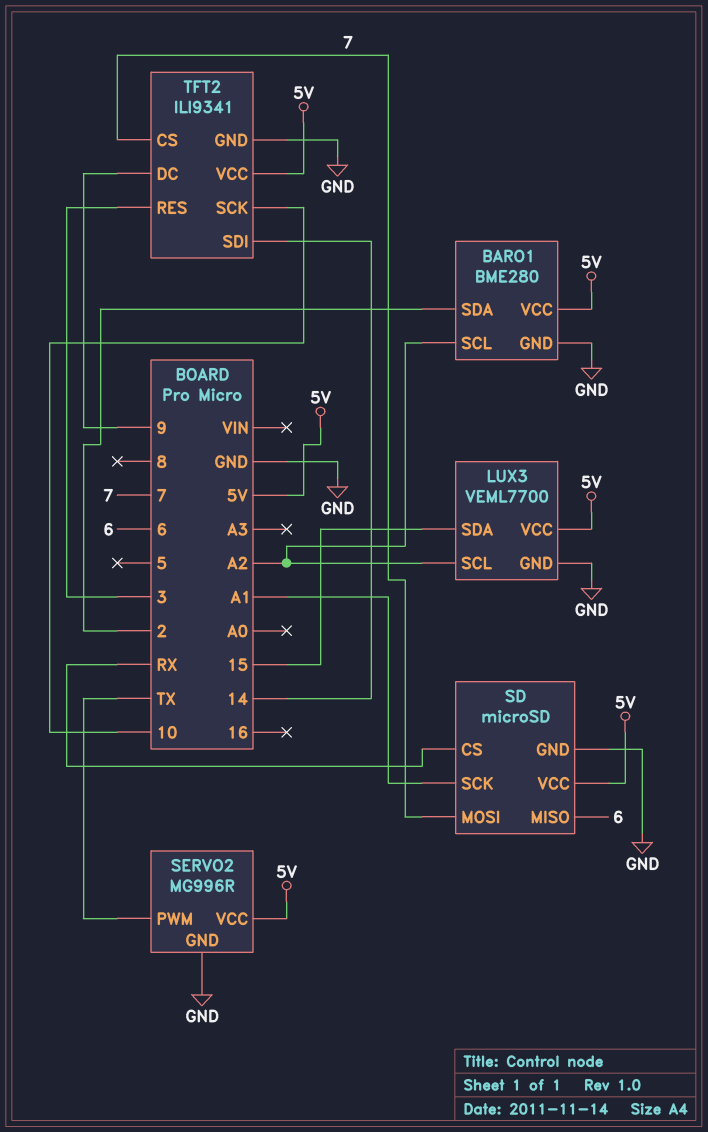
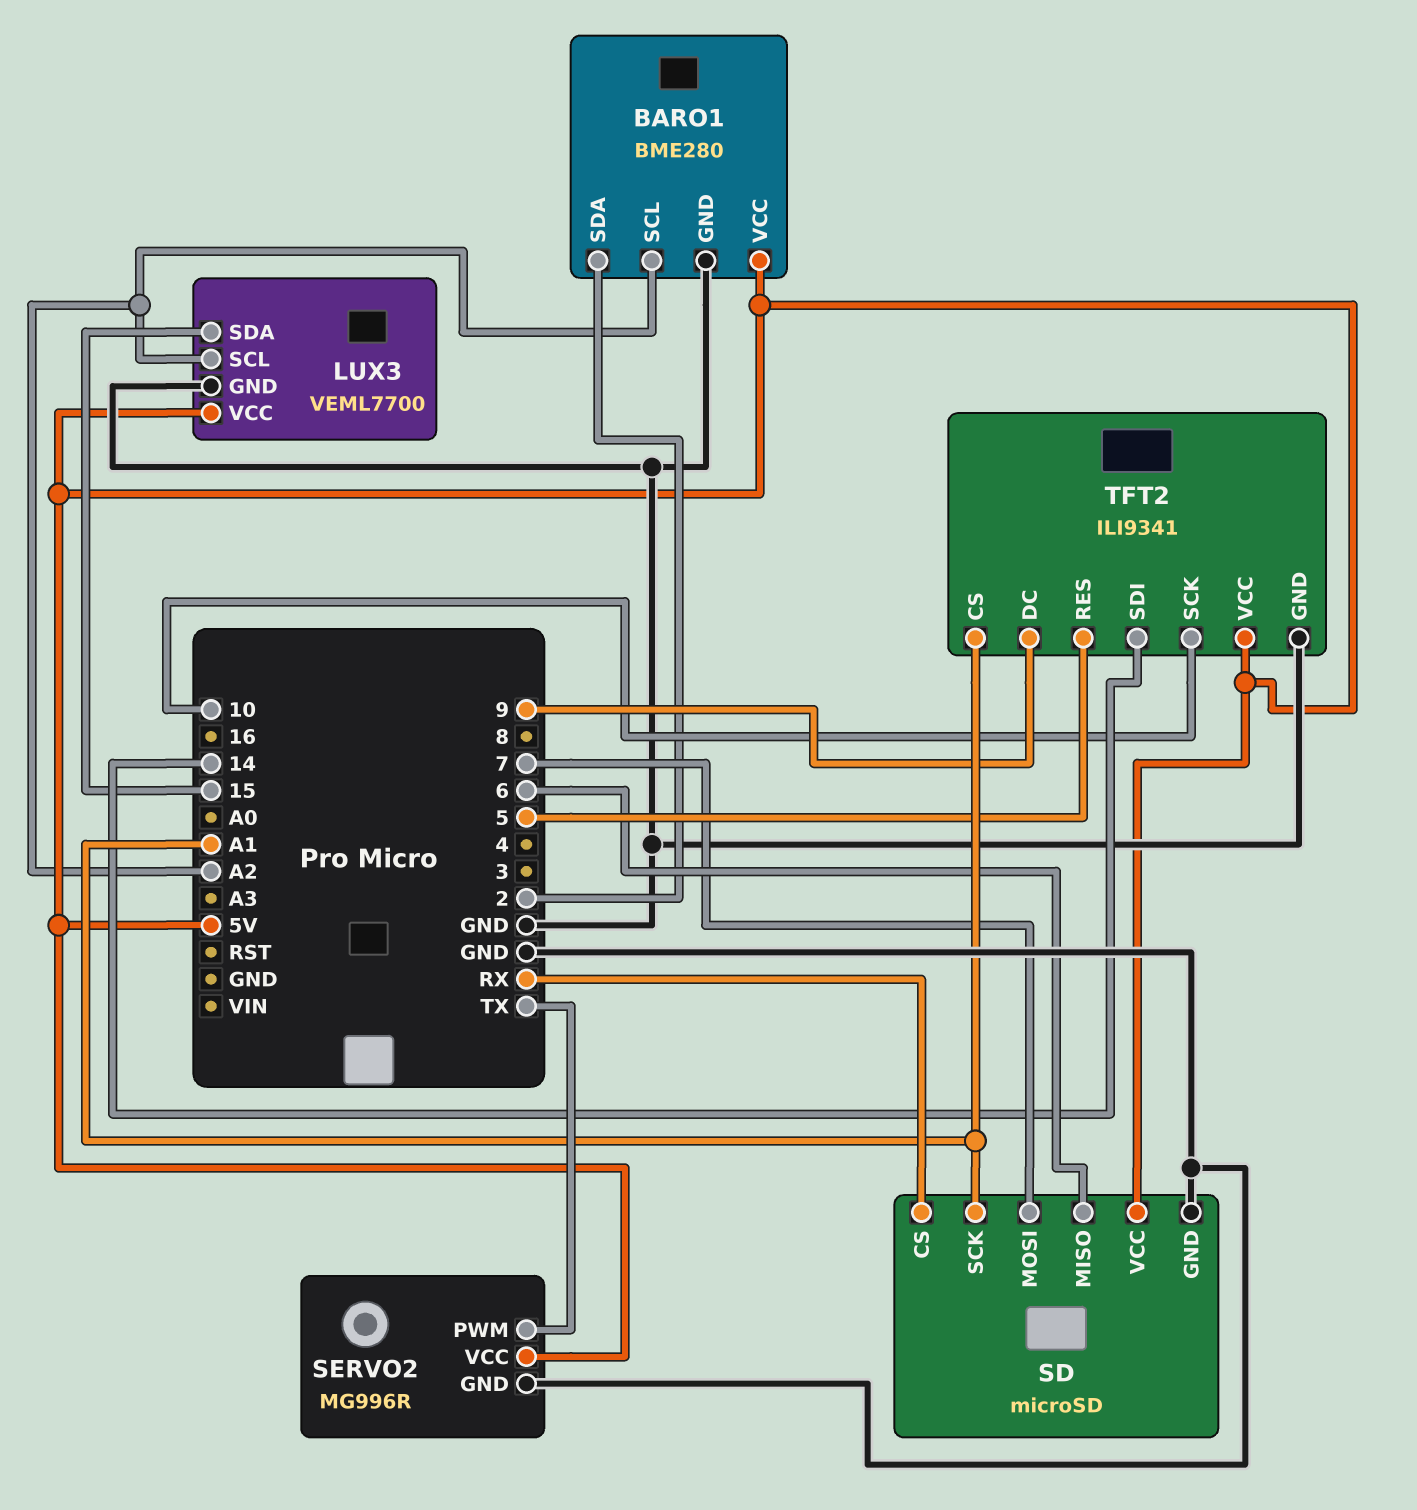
TFT2 pin CS: 7 -> A1
TFT2 pin RES: 3 -> 5

